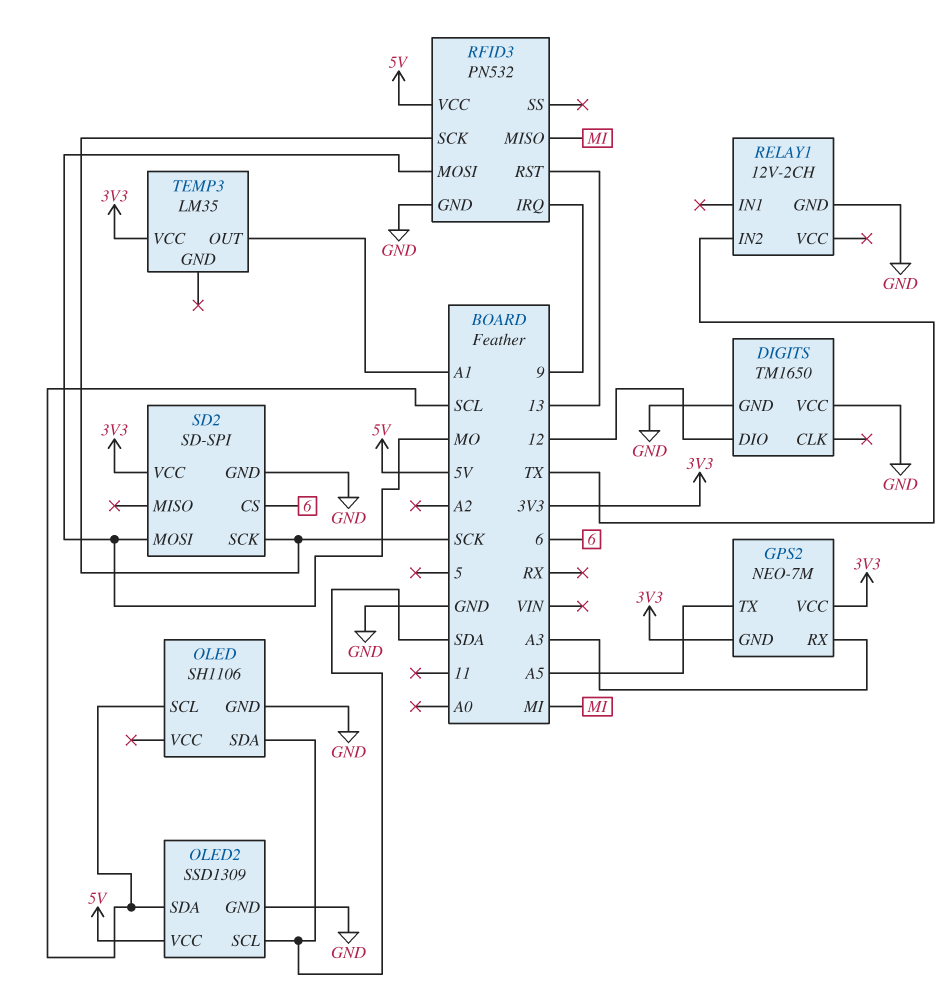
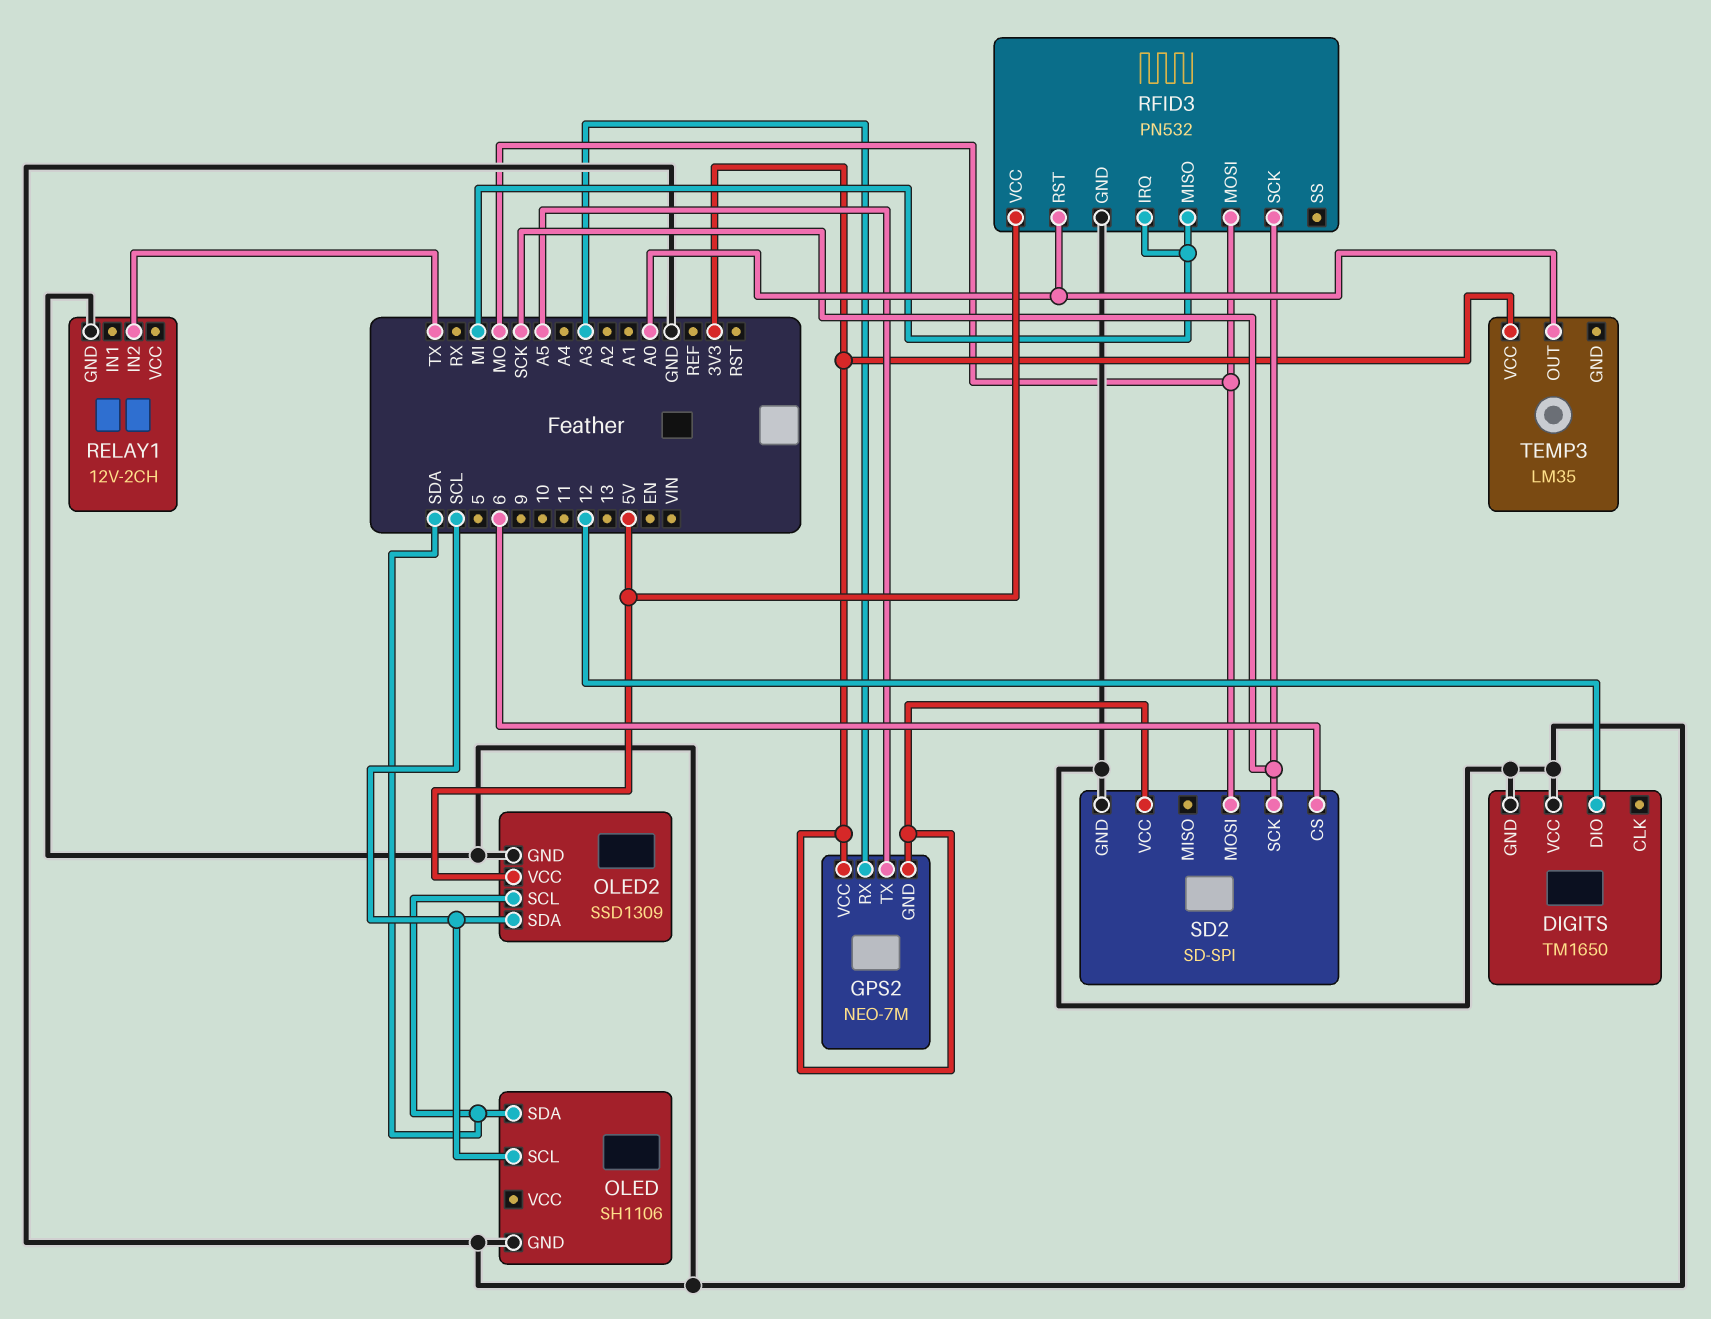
RFID3 pin IRQ: 9 -> MI
RFID3 pin RST: 13 -> A0
TEMP3 pin OUT: A1 -> A0

